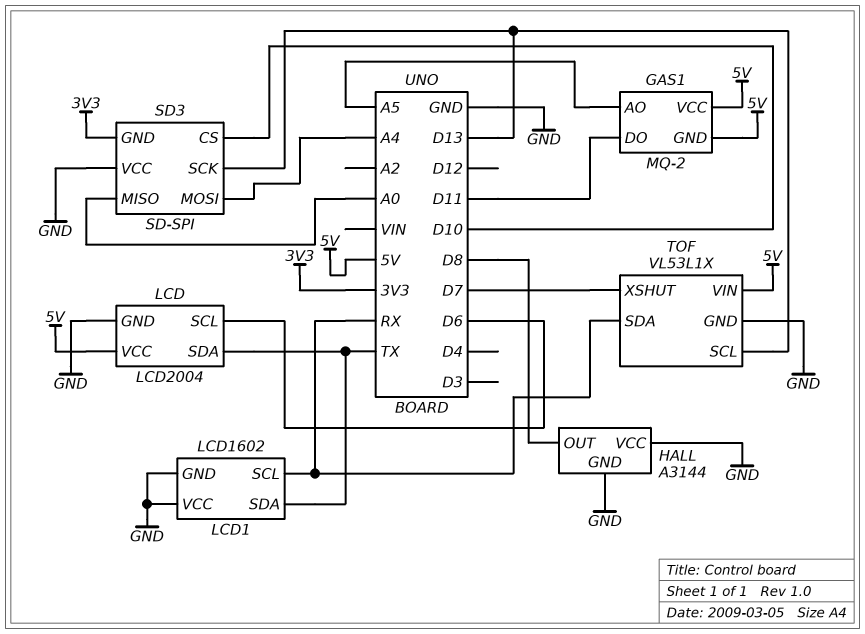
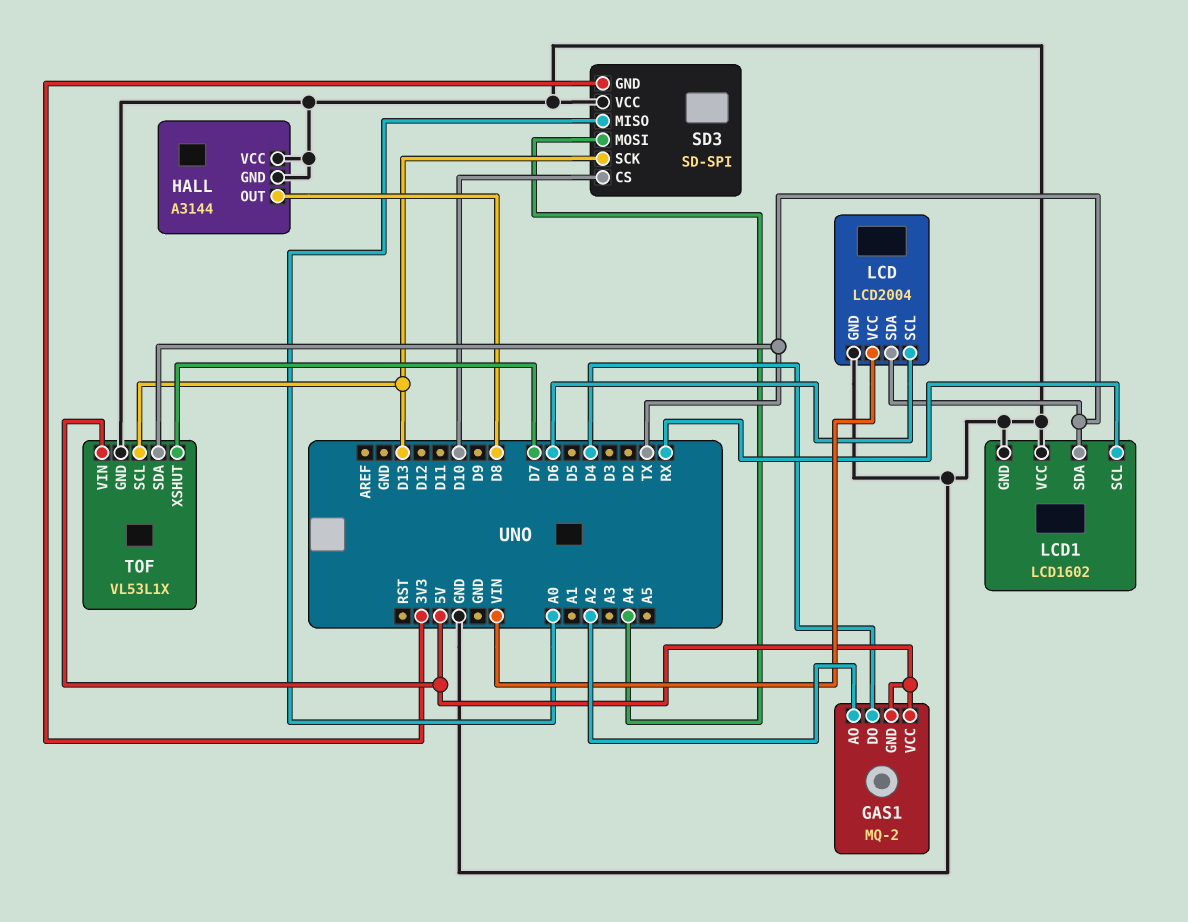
GAS1 pin AO: A5 -> A2
GAS1 pin DO: D11 -> D4
LCD pin VCC: 5V -> VIN
TOF pin SDA: RX -> TX

